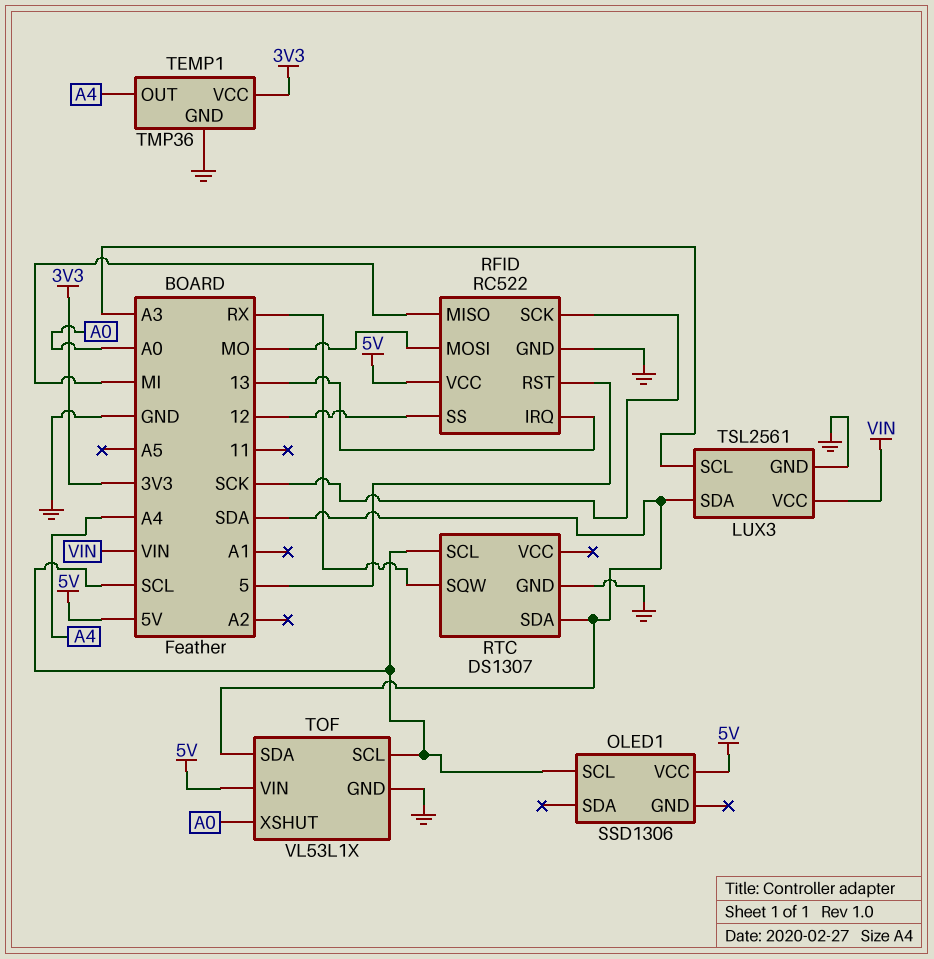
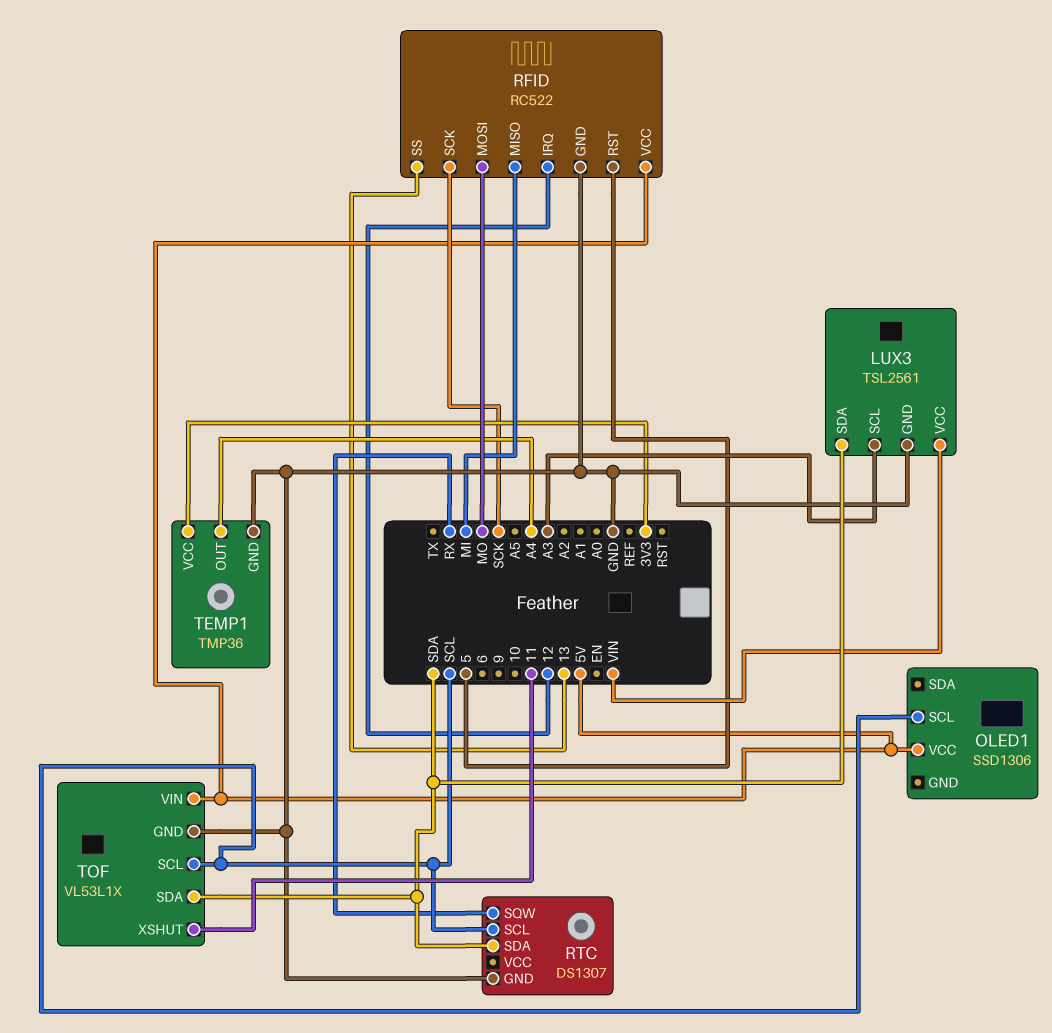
RFID pin IRQ: 13 -> 12
RFID pin SS: 12 -> 13
TOF pin XSHUT: A0 -> 11

